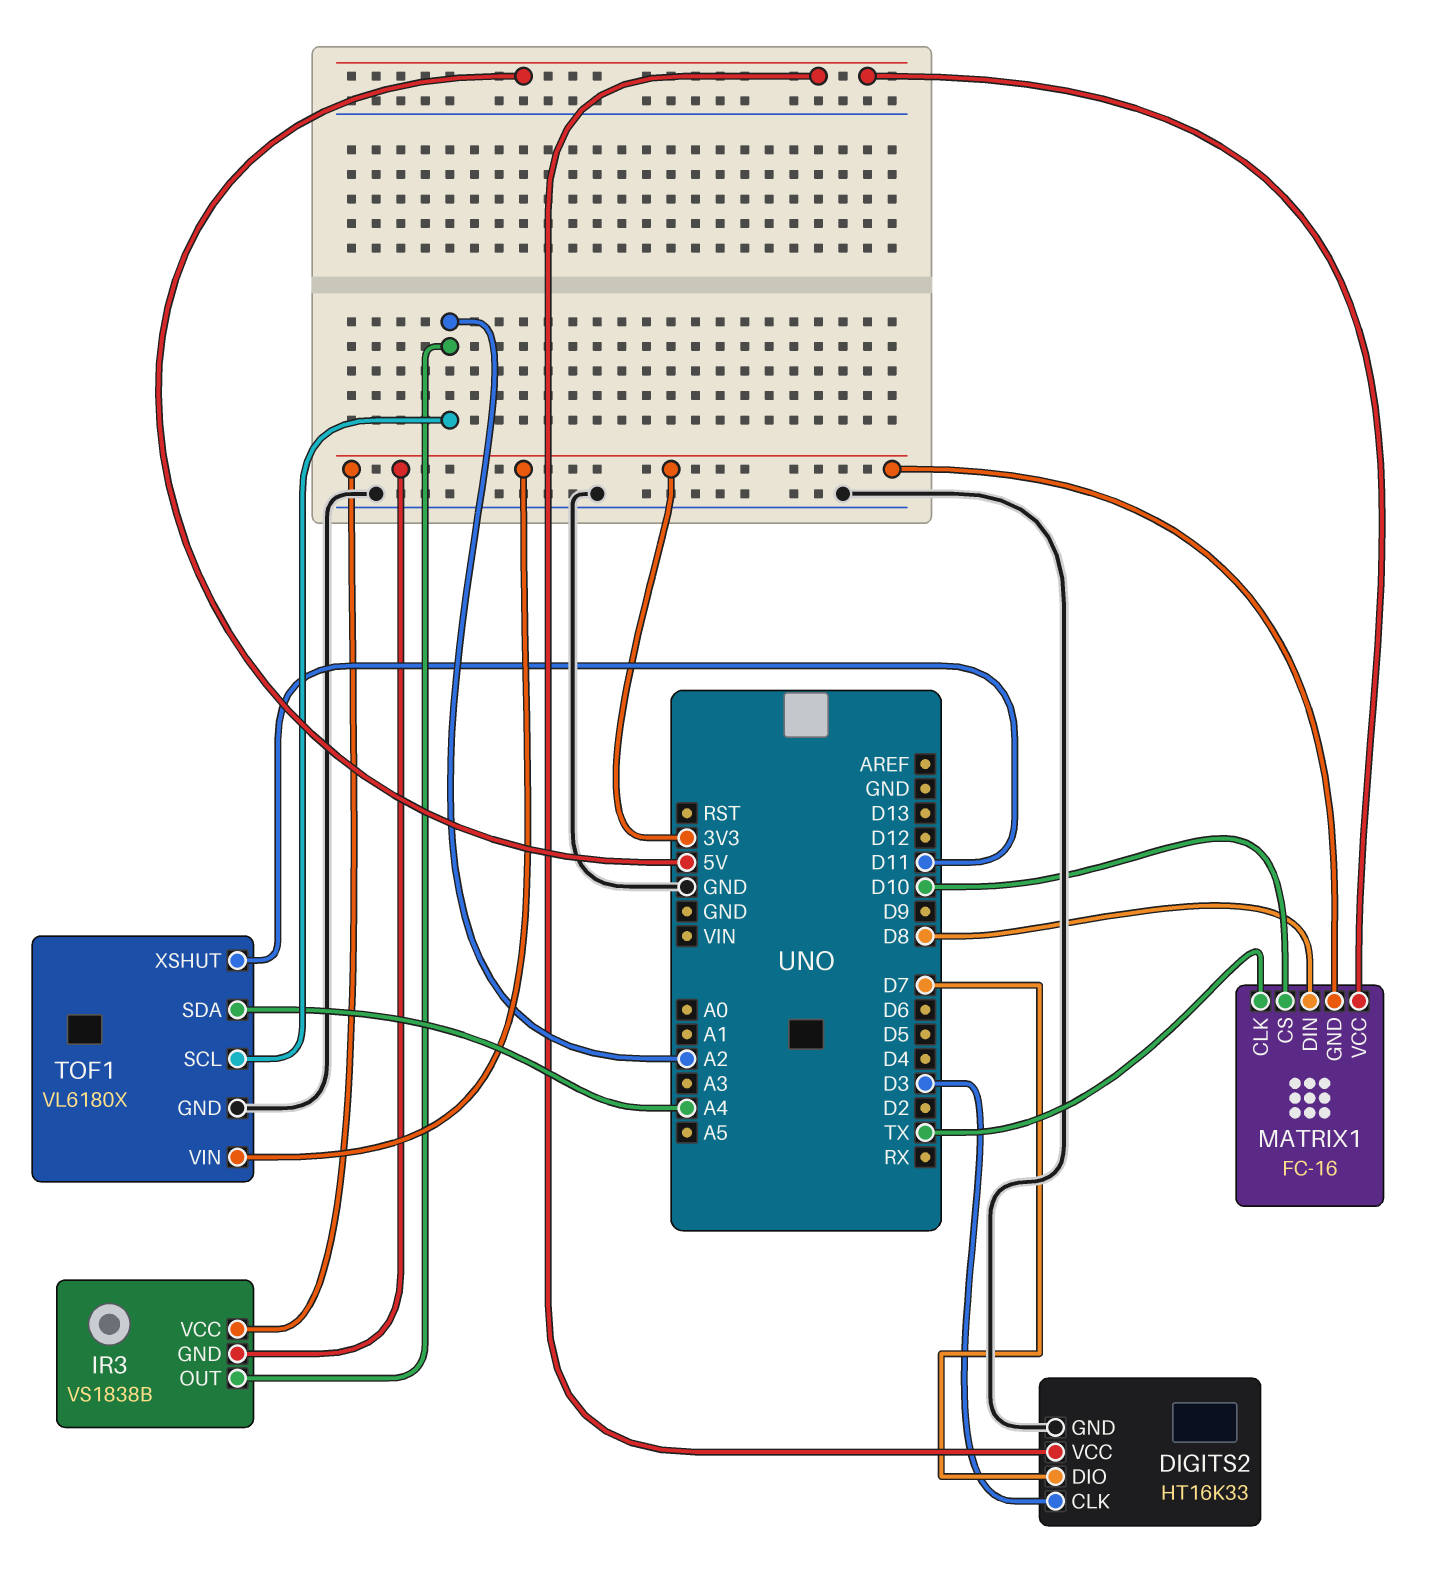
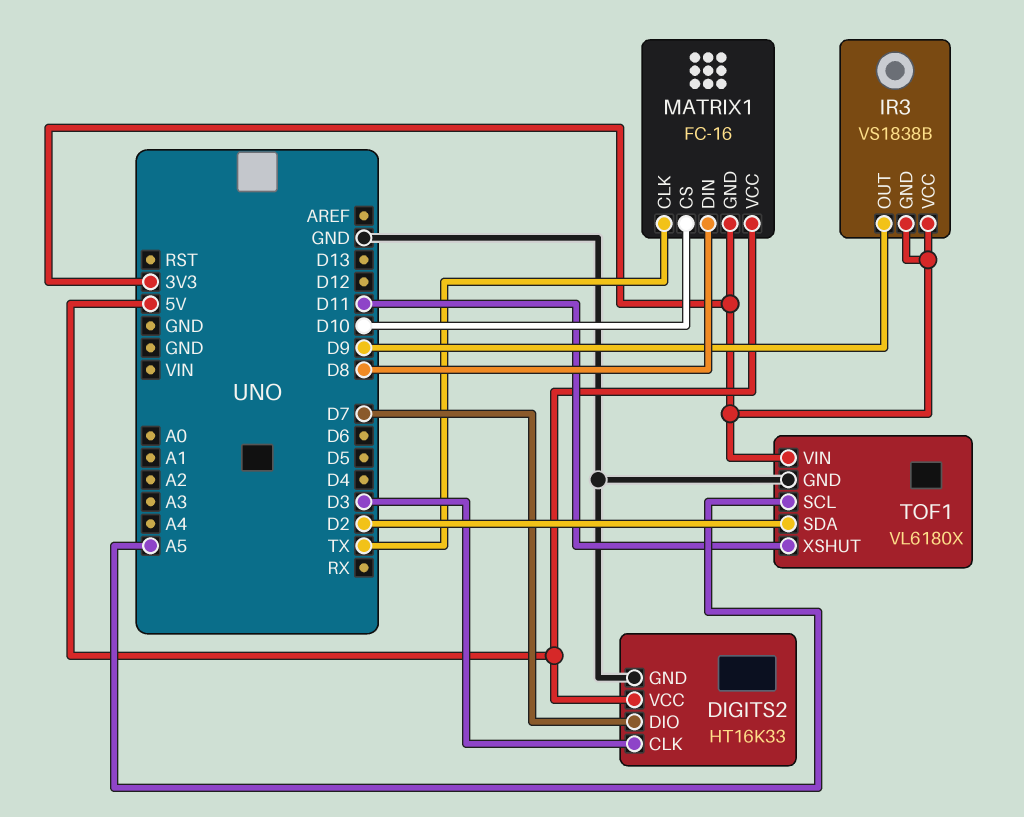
IR3 pin OUT: A2 -> D9
TOF1 pin SCL: A2 -> A5
TOF1 pin SDA: A4 -> D2

